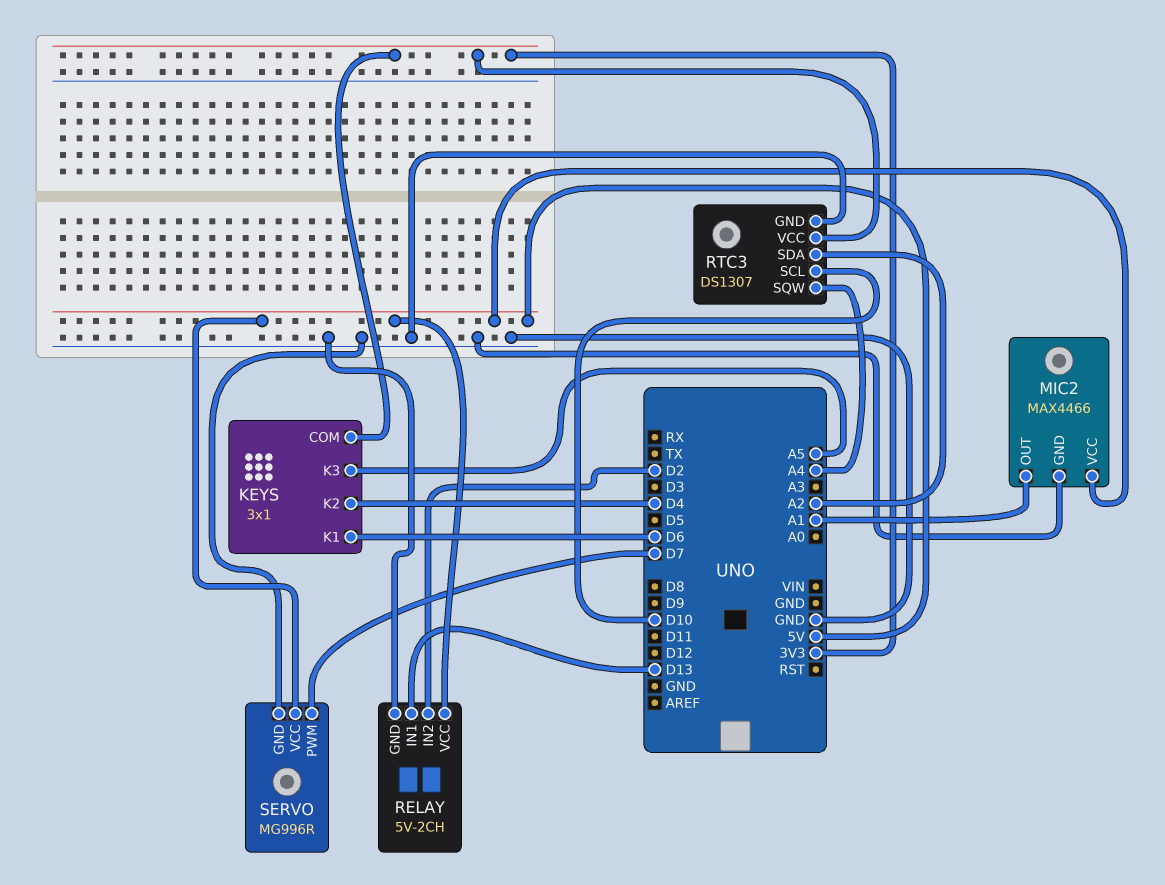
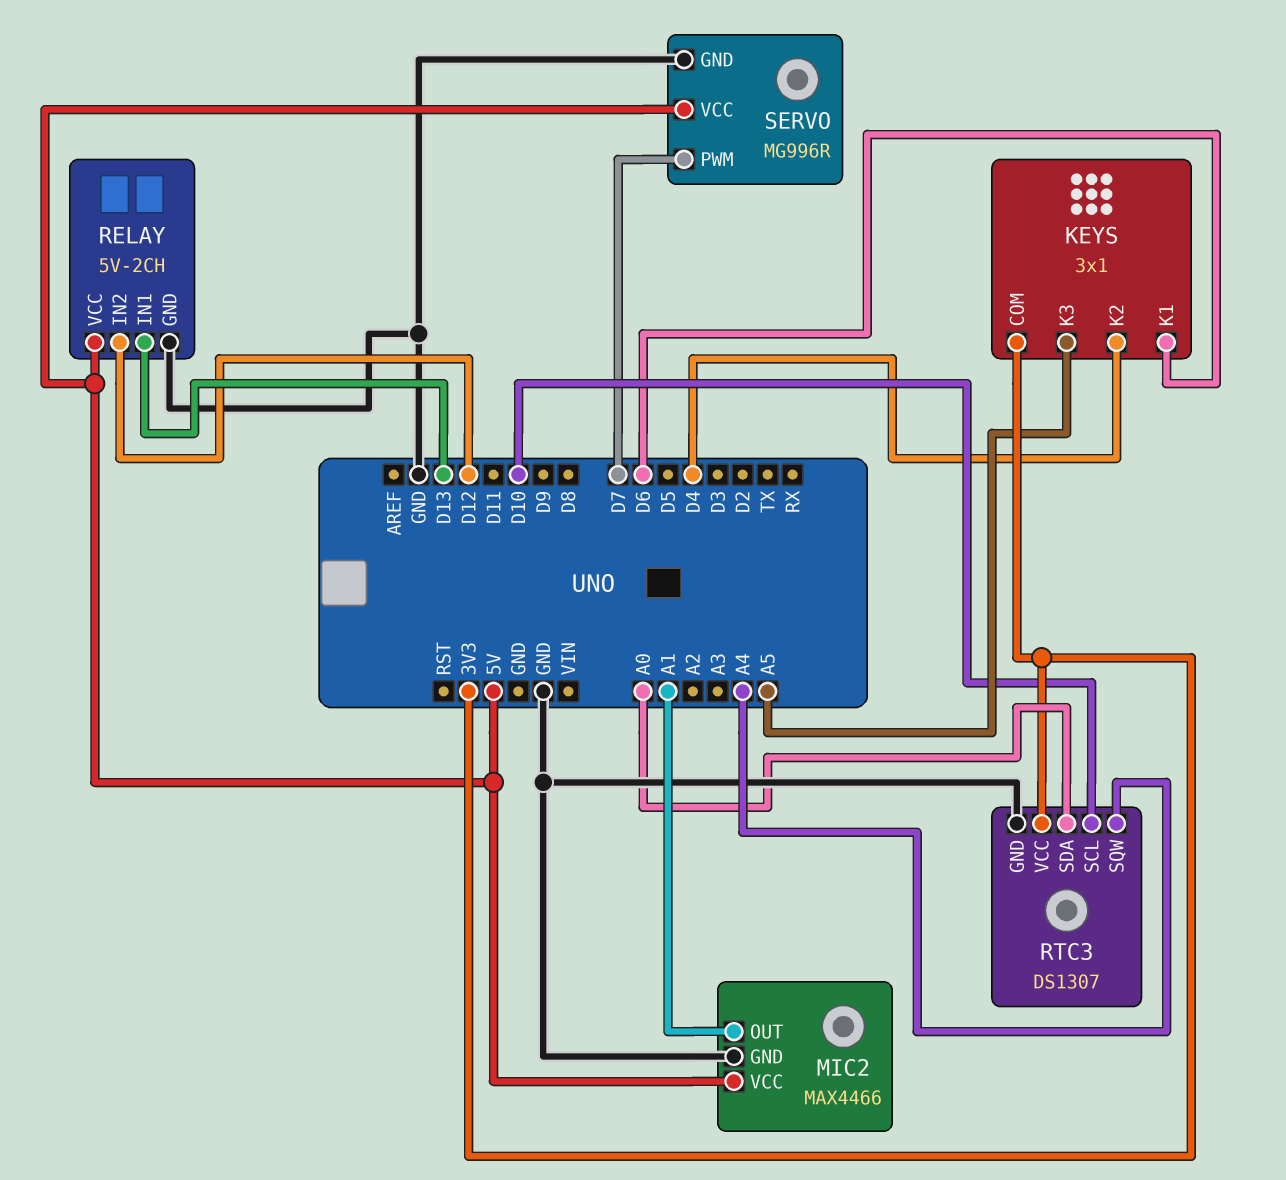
RELAY pin IN2: D2 -> D12
RTC3 pin SDA: A2 -> A0

